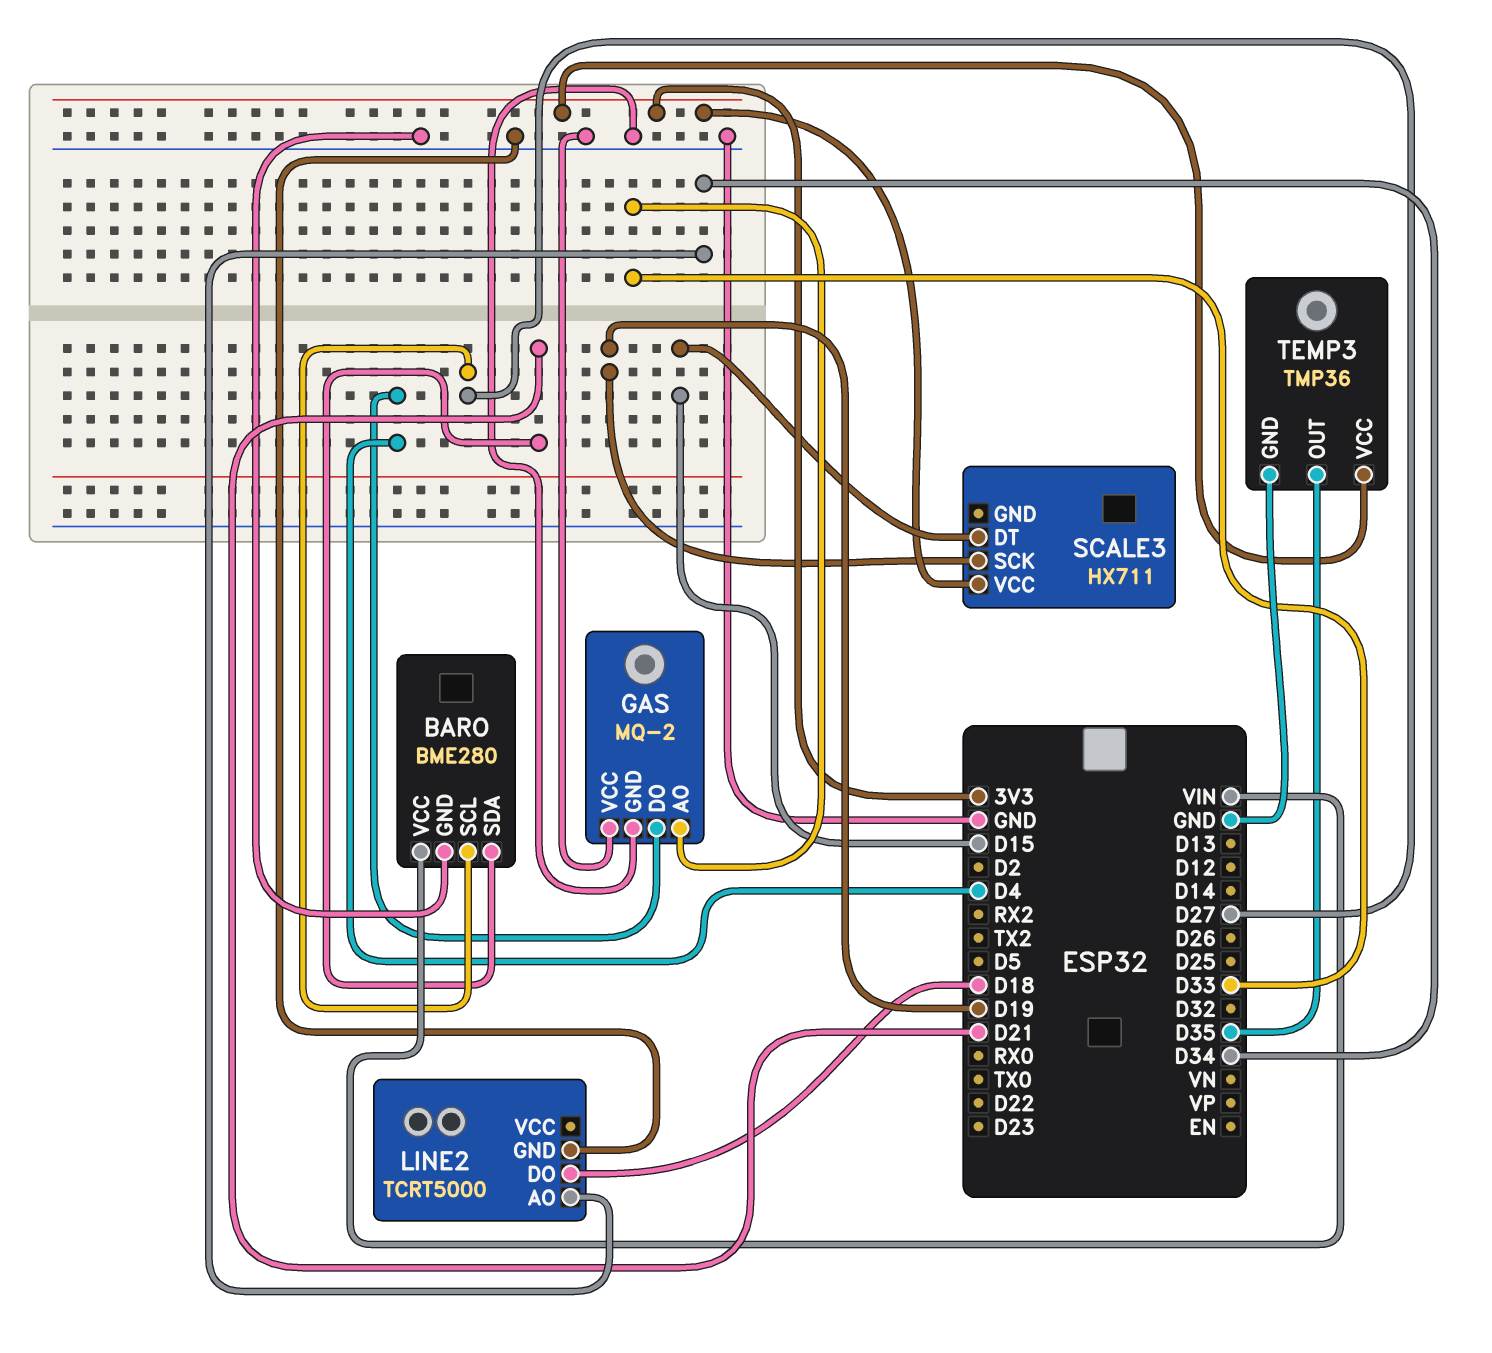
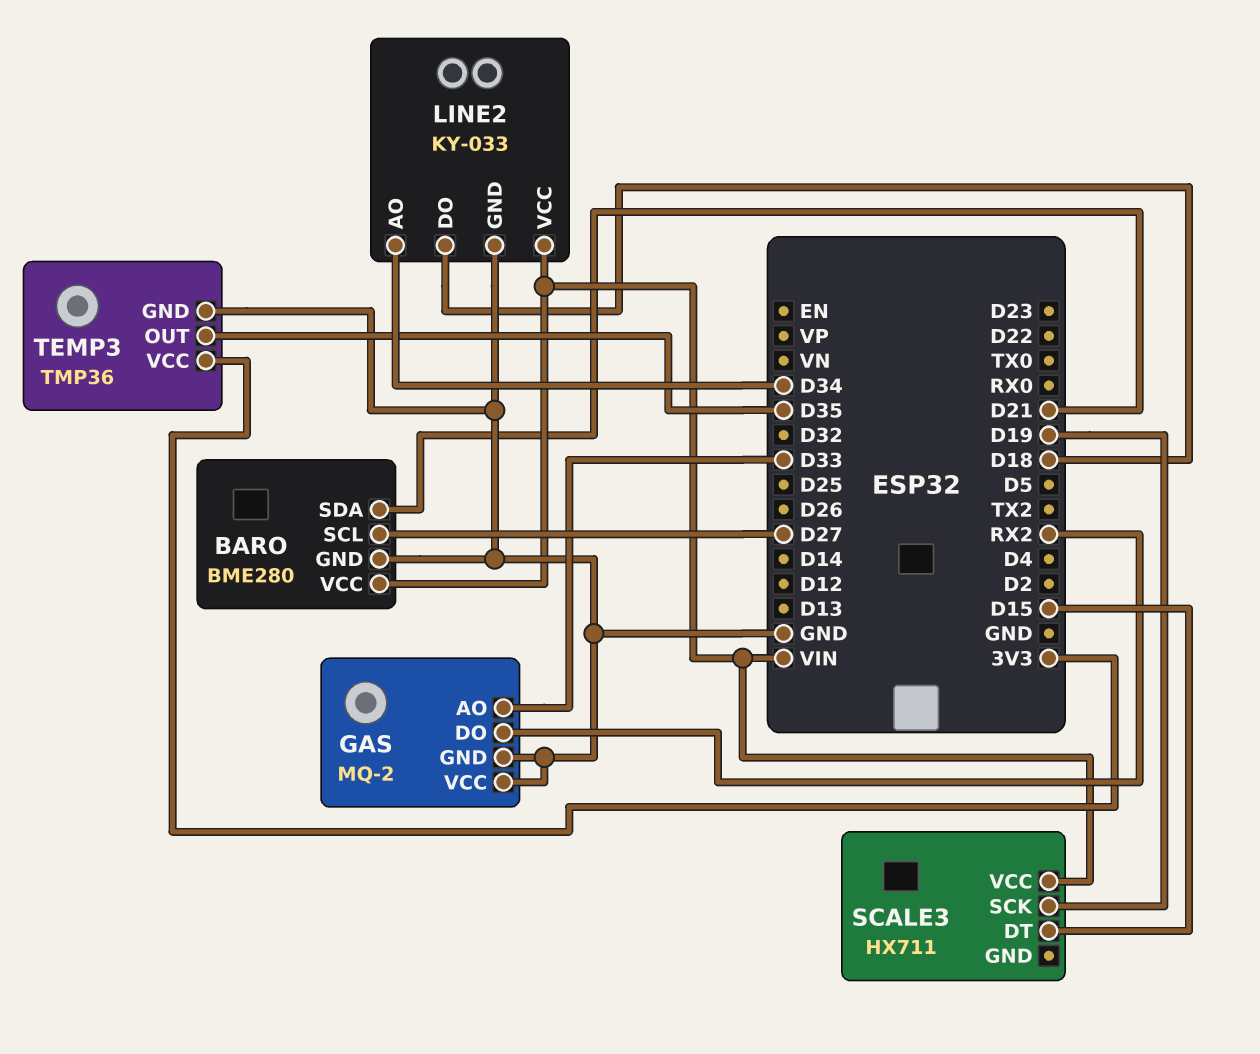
GAS pin DO: D4 -> RX2
LINE2: TCRT5000 -> KY-033
LINE2 pin VCC: none -> VIN
SCALE3 pin VCC: 3V3 -> VIN

